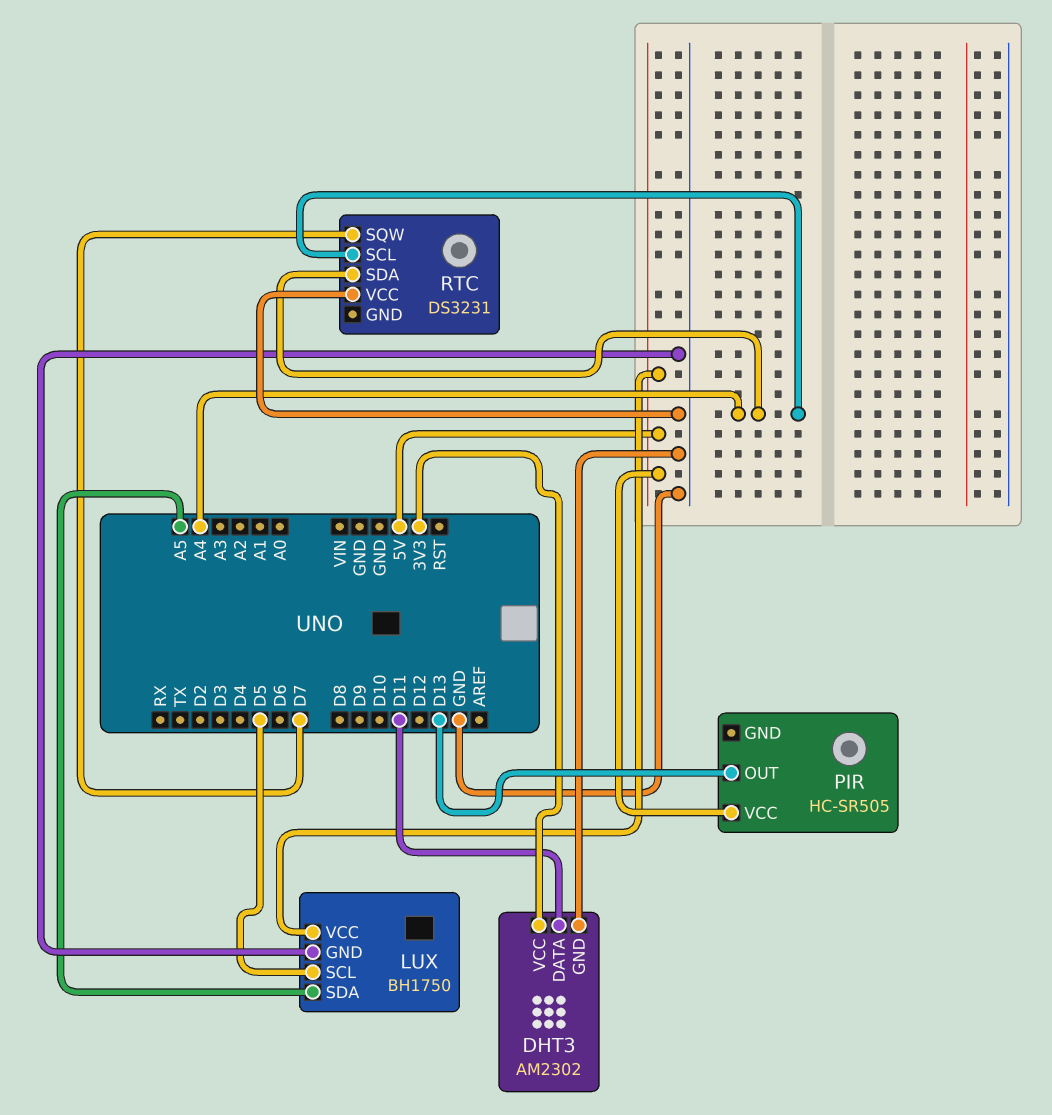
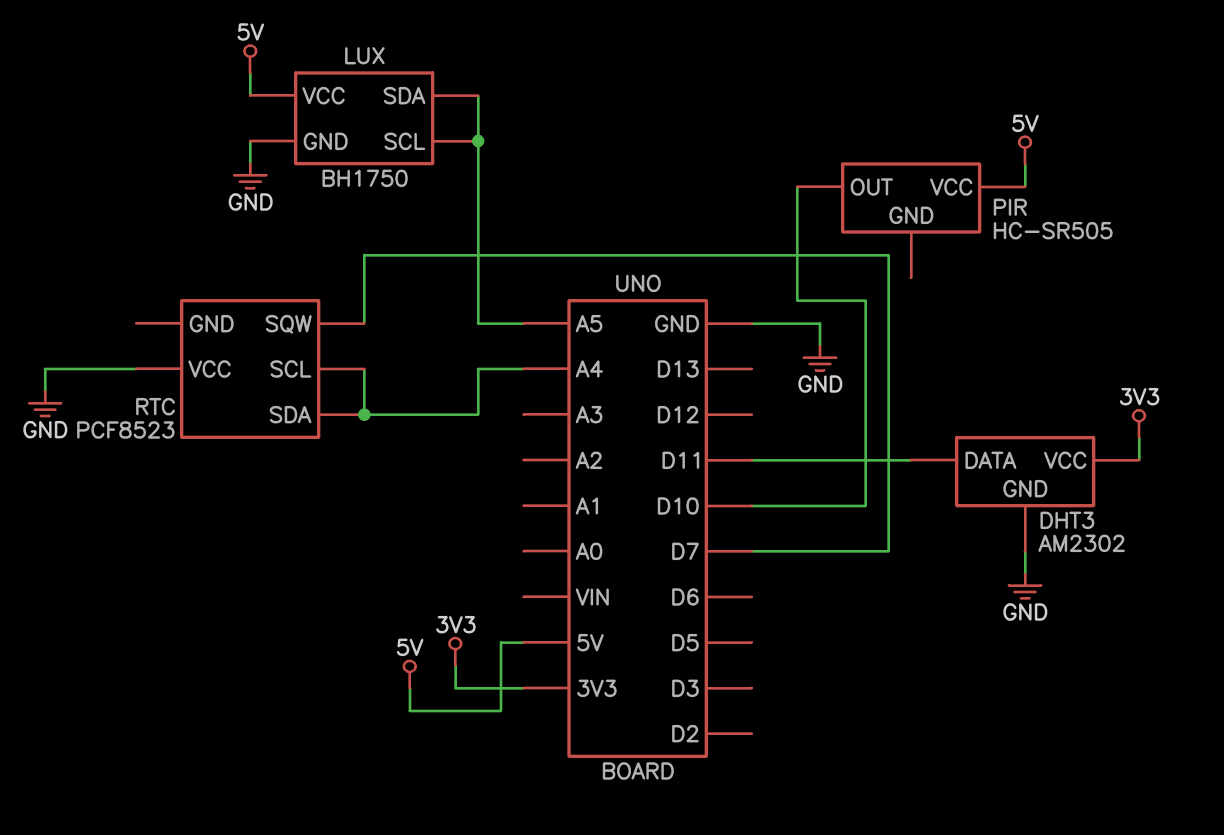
LUX pin SCL: D5 -> A5
PIR pin OUT: D13 -> D10
RTC: DS3231 -> PCF8523

